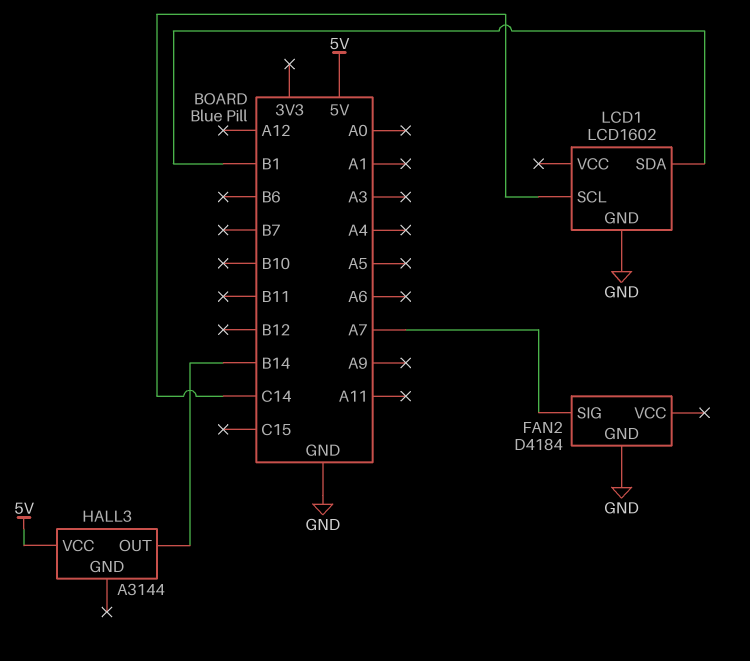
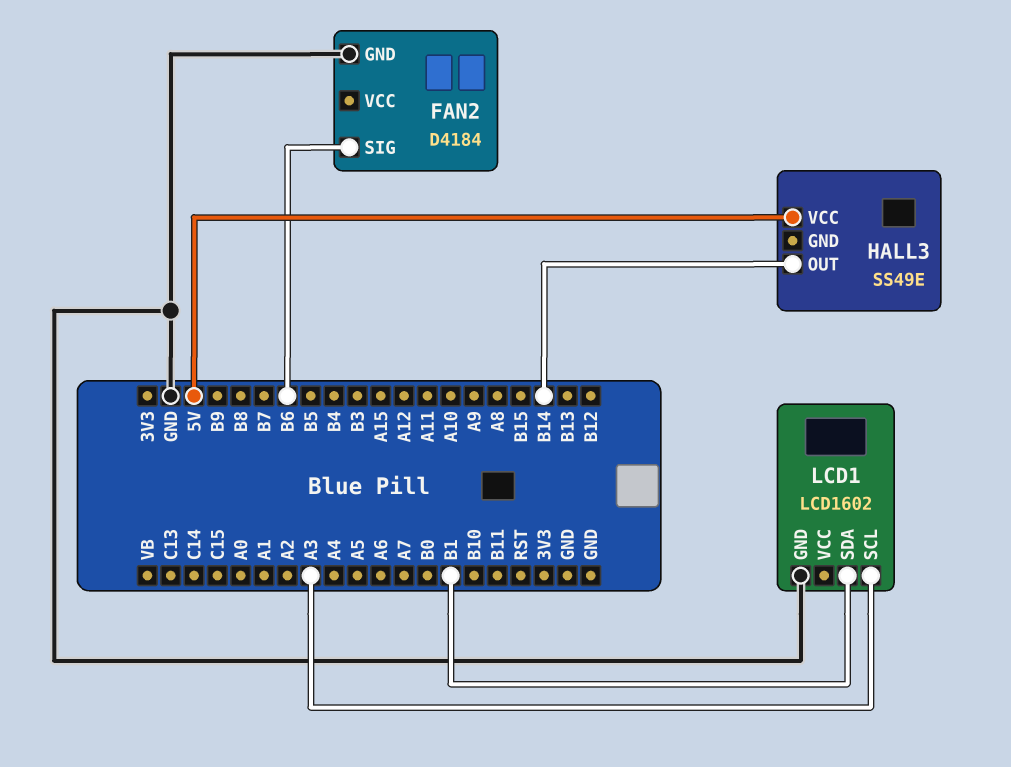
FAN2 pin SIG: A7 -> B6
HALL3: A3144 -> SS49E
LCD1 pin SCL: C14 -> A3

